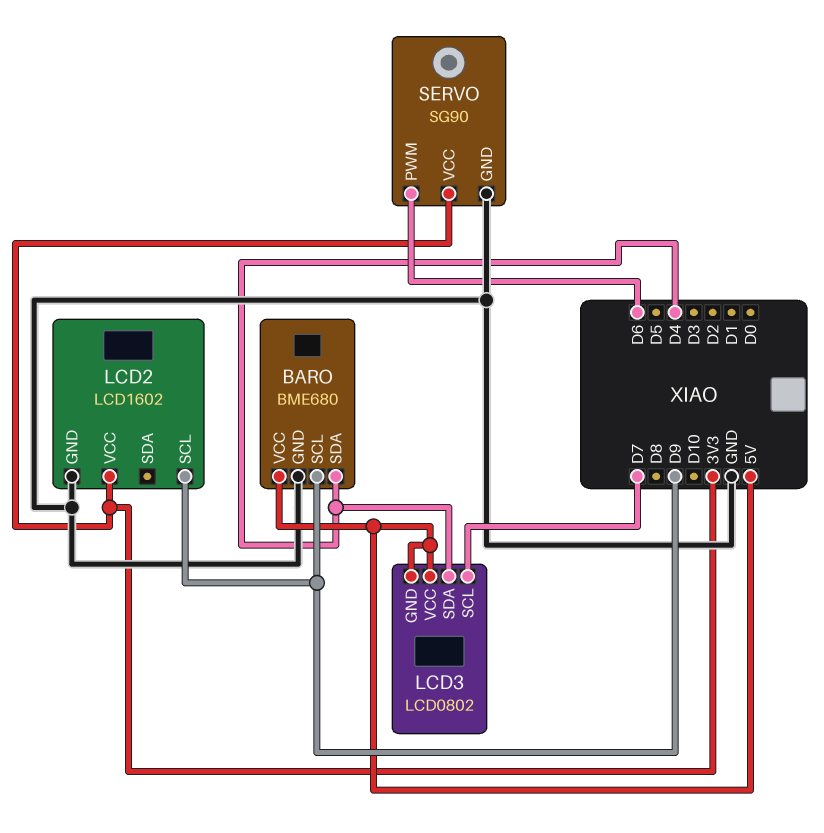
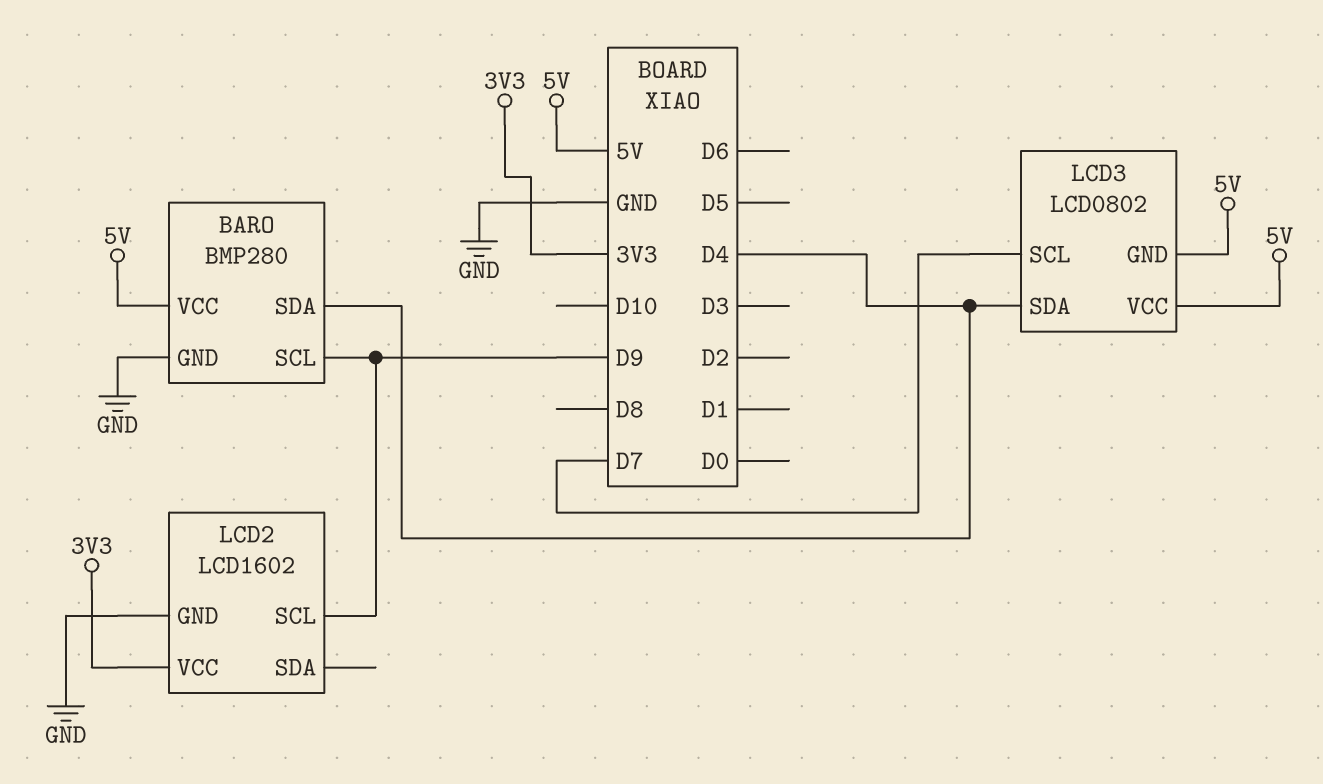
BARO: BME680 -> BMP280
SERVO: SG90 -> none
SERVO pin GND: GND -> none
SERVO pin PWM: D6 -> none
SERVO pin VCC: 3V3 -> none

